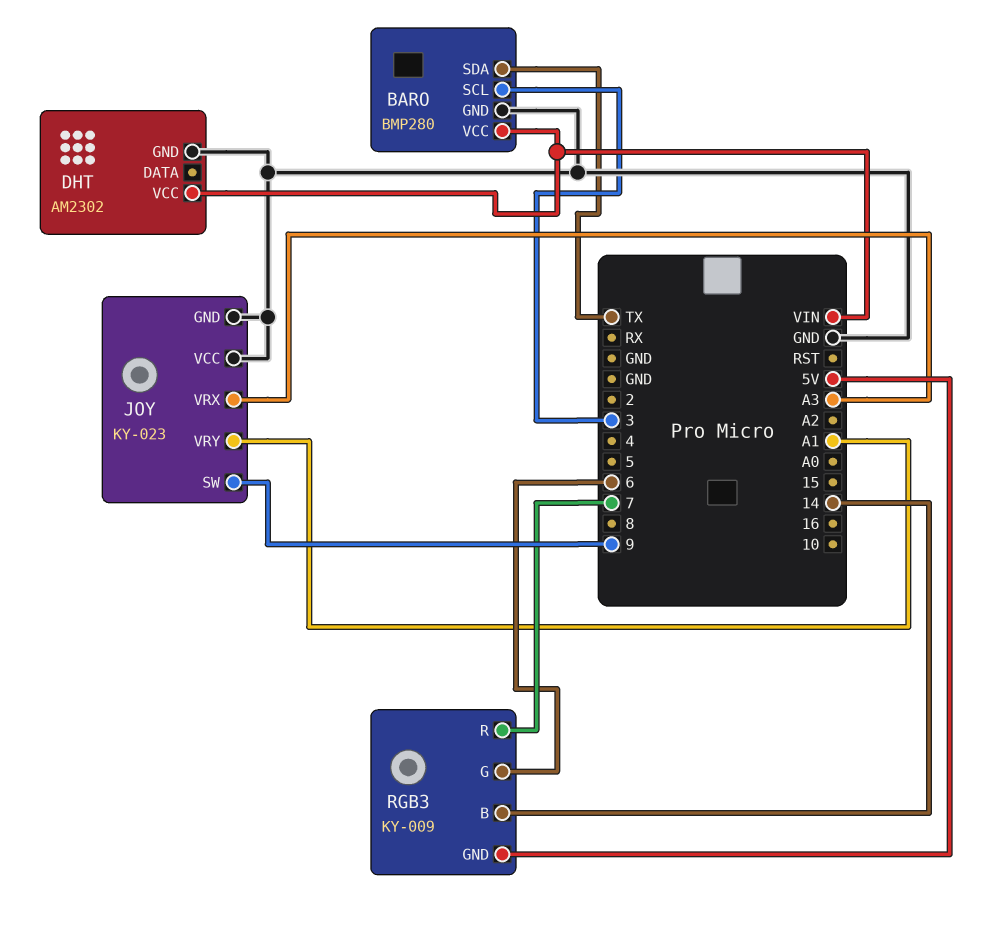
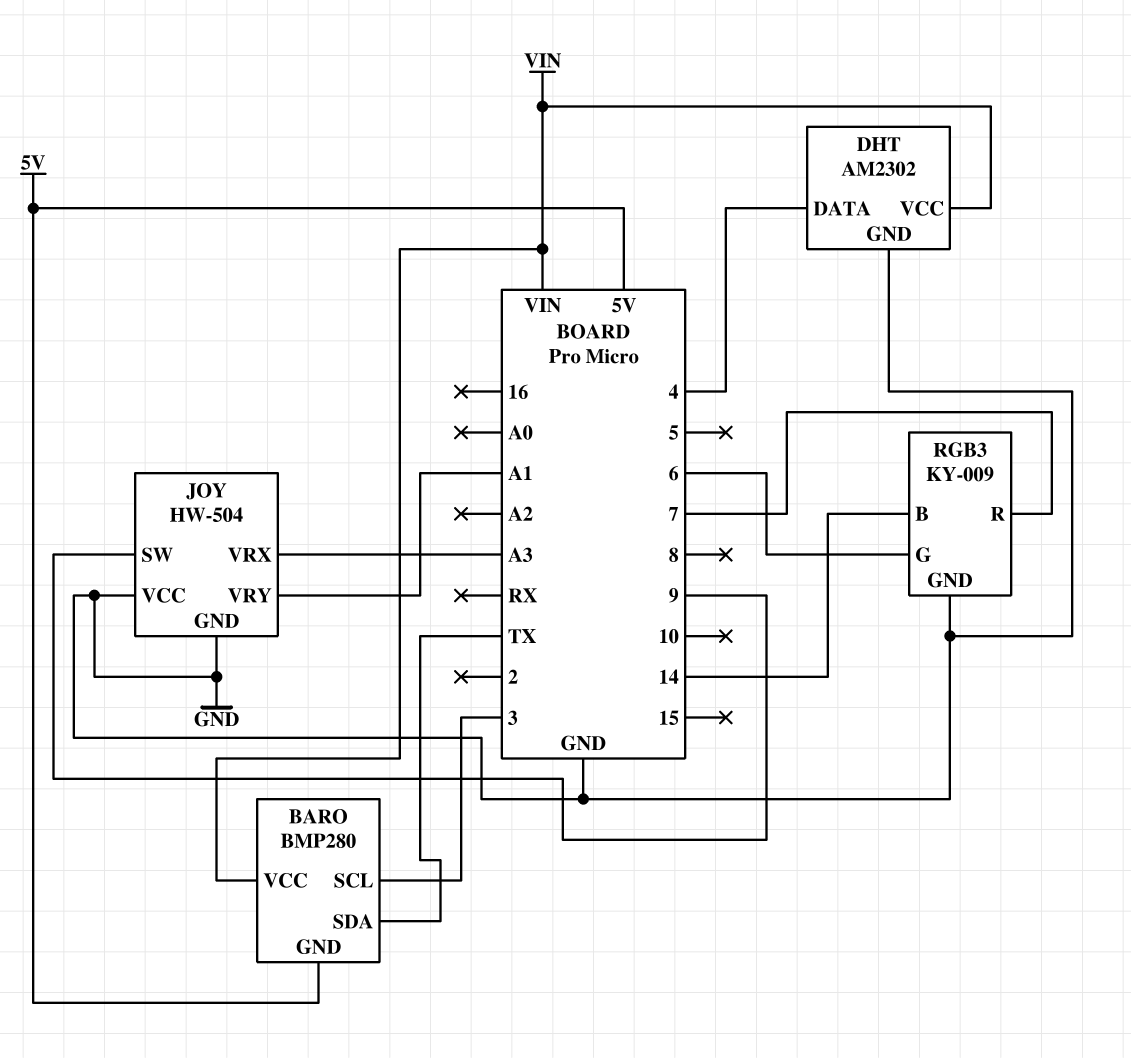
BARO pin GND: GND -> 5V
DHT pin DATA: none -> 4
JOY: KY-023 -> HW-504
RGB3 pin GND: 5V -> GND

